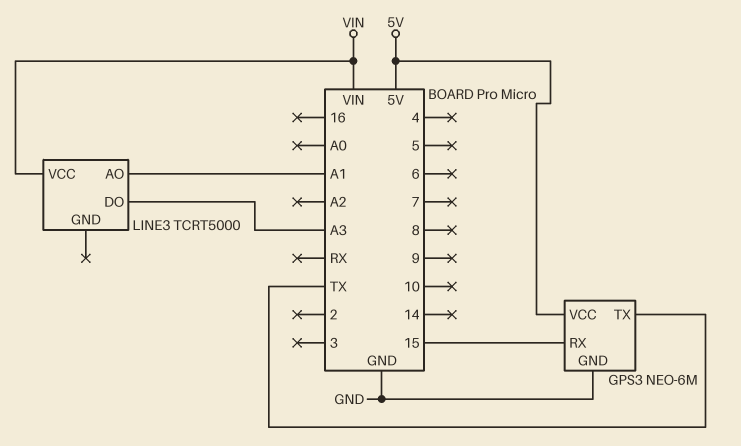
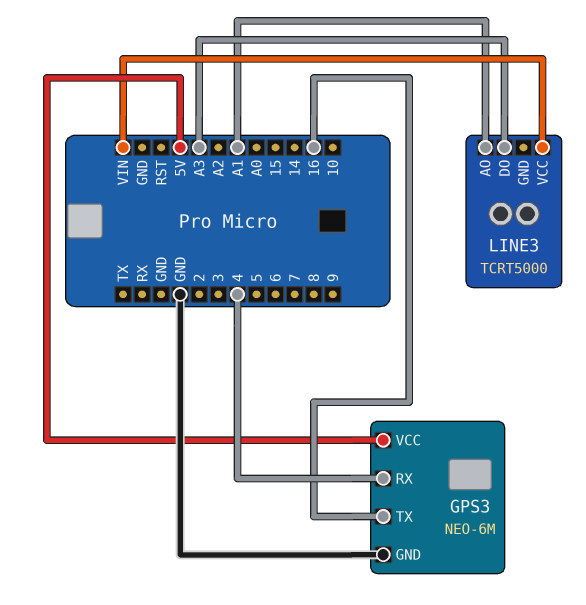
GPS3 pin RX: 15 -> 4
GPS3 pin TX: TX -> 16

